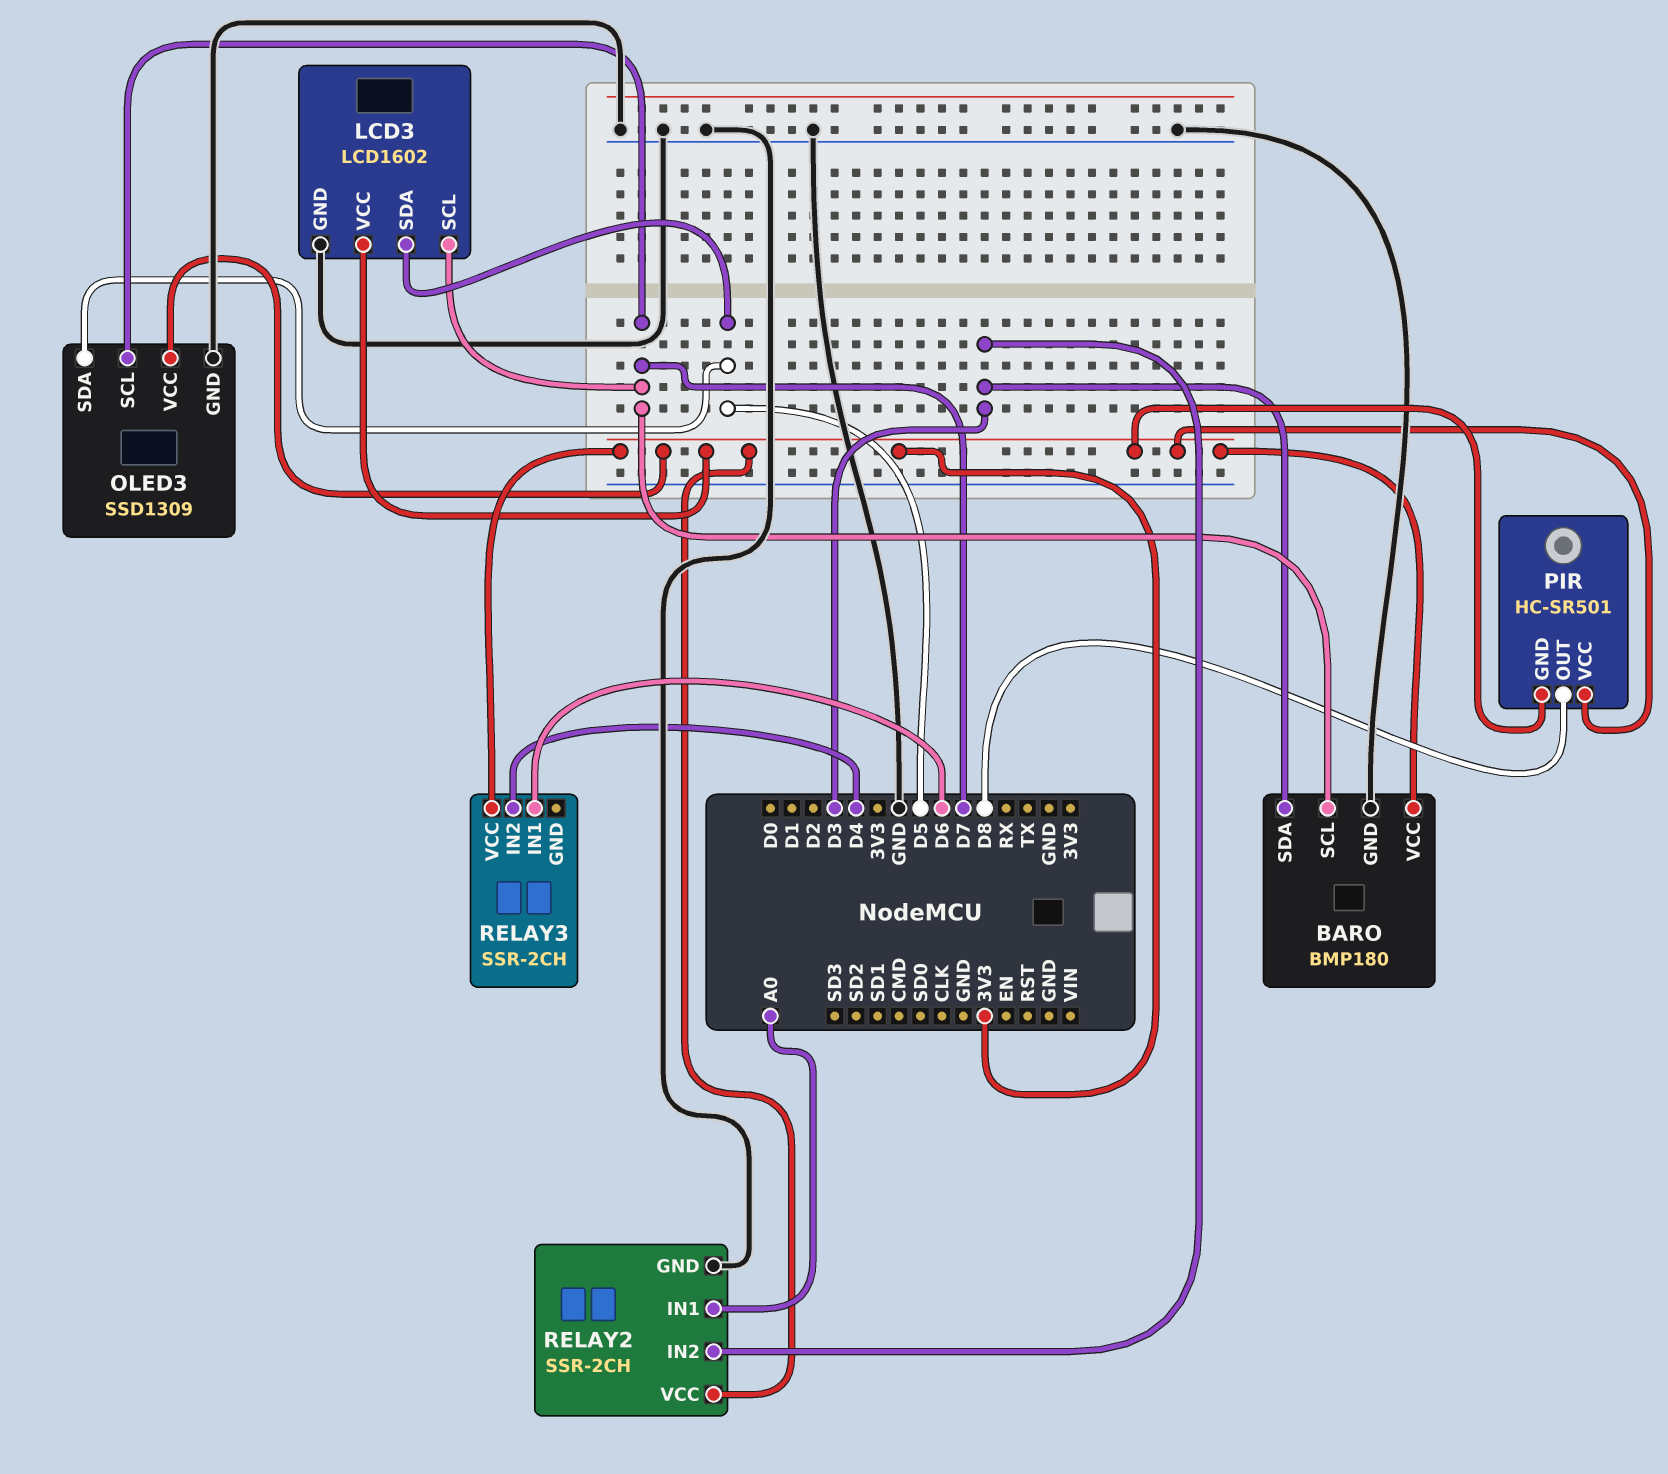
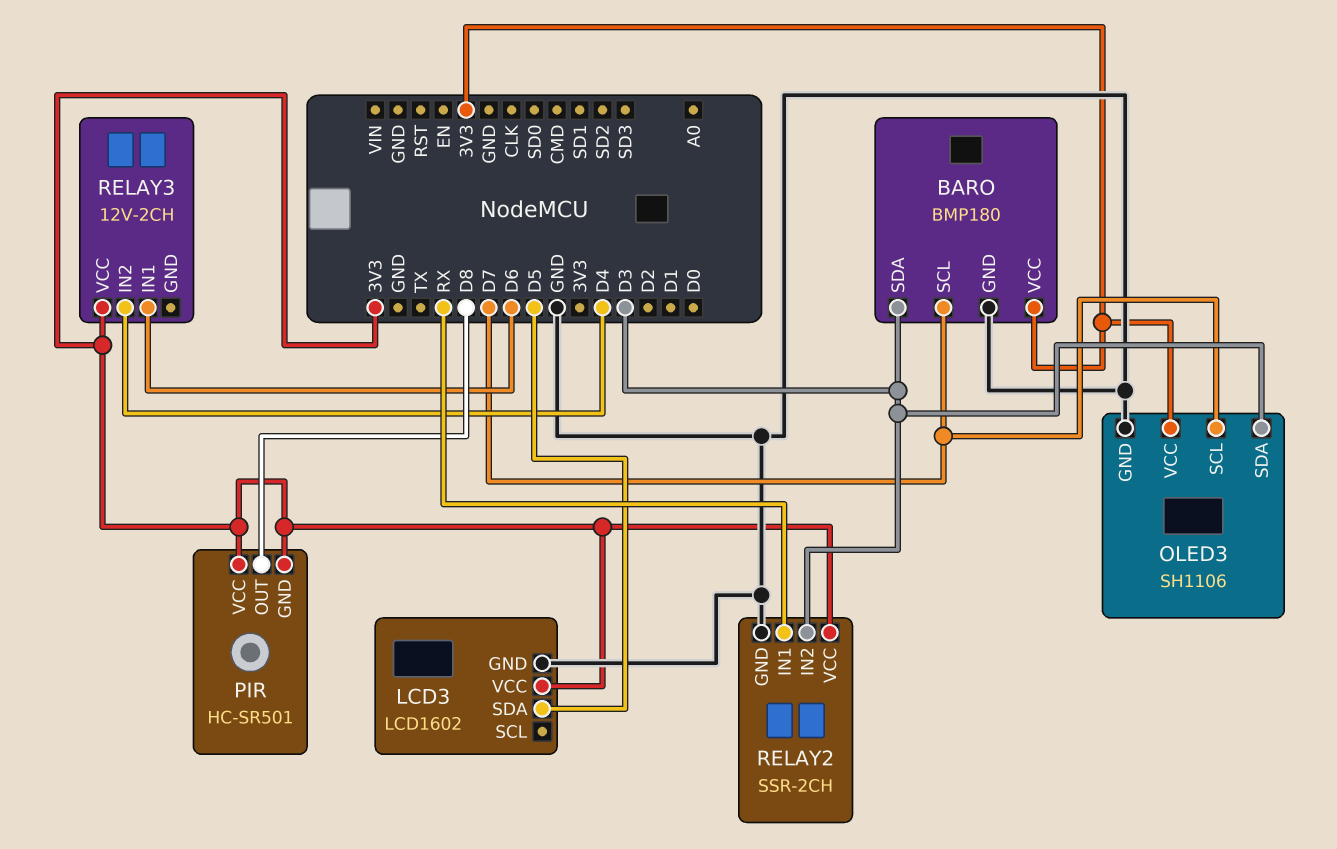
LCD3 pin SCL: D7 -> none
OLED3: SSD1309 -> SH1106
OLED3 pin SDA: D5 -> D3
RELAY2 pin IN1: A0 -> RX
RELAY3: SSR-2CH -> 12V-2CH

